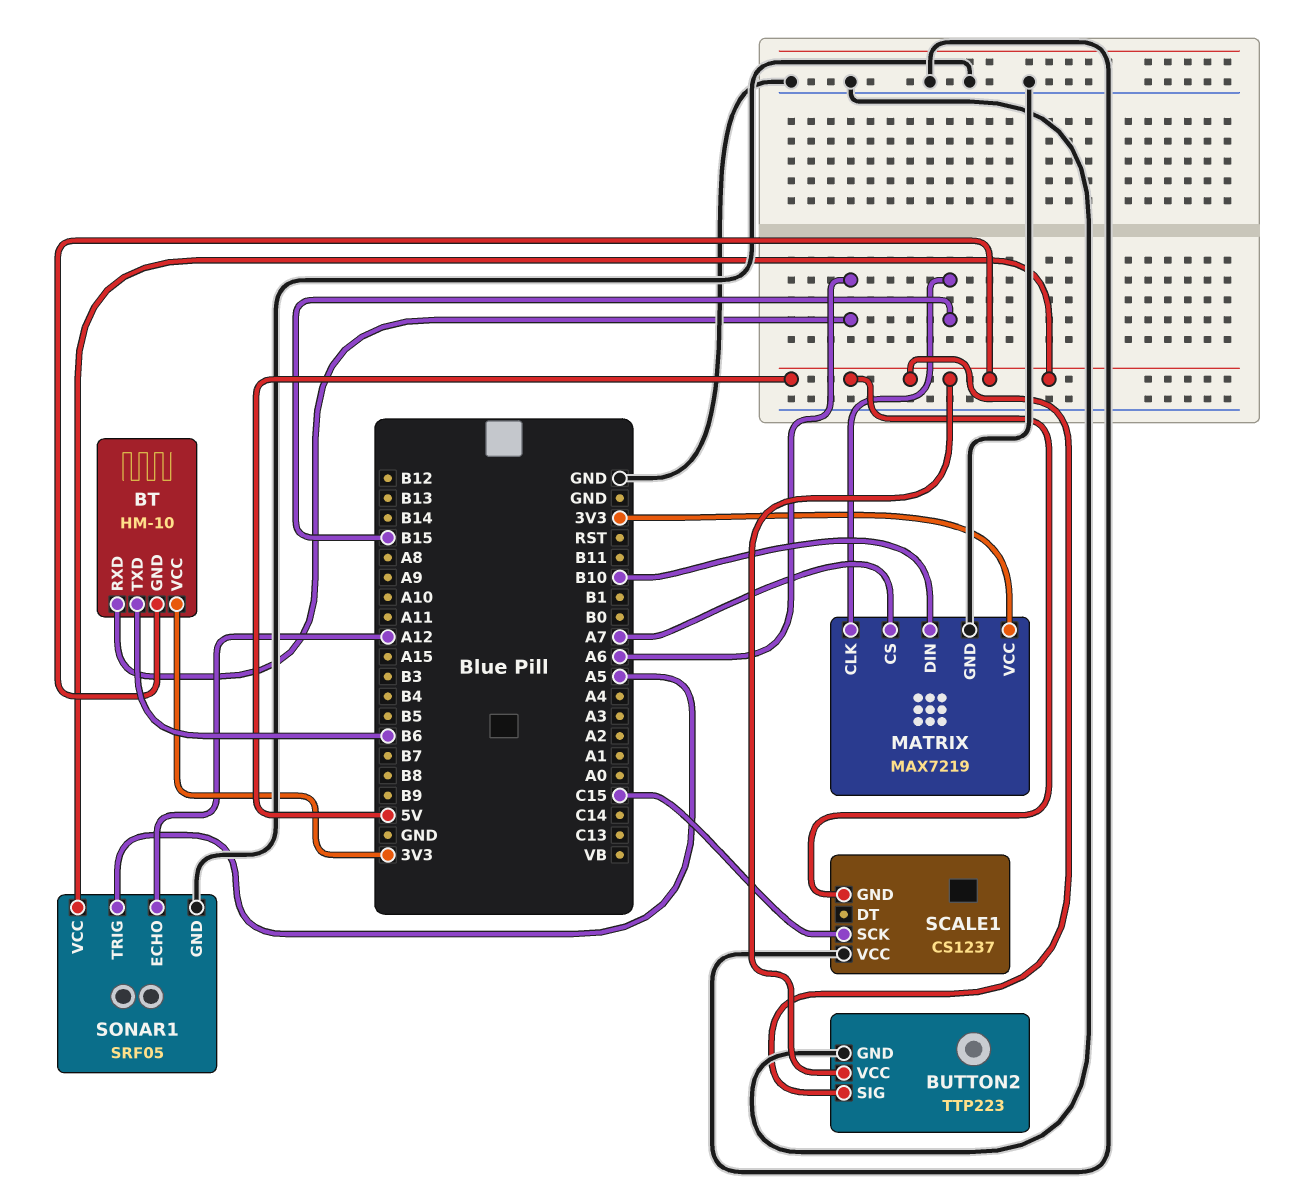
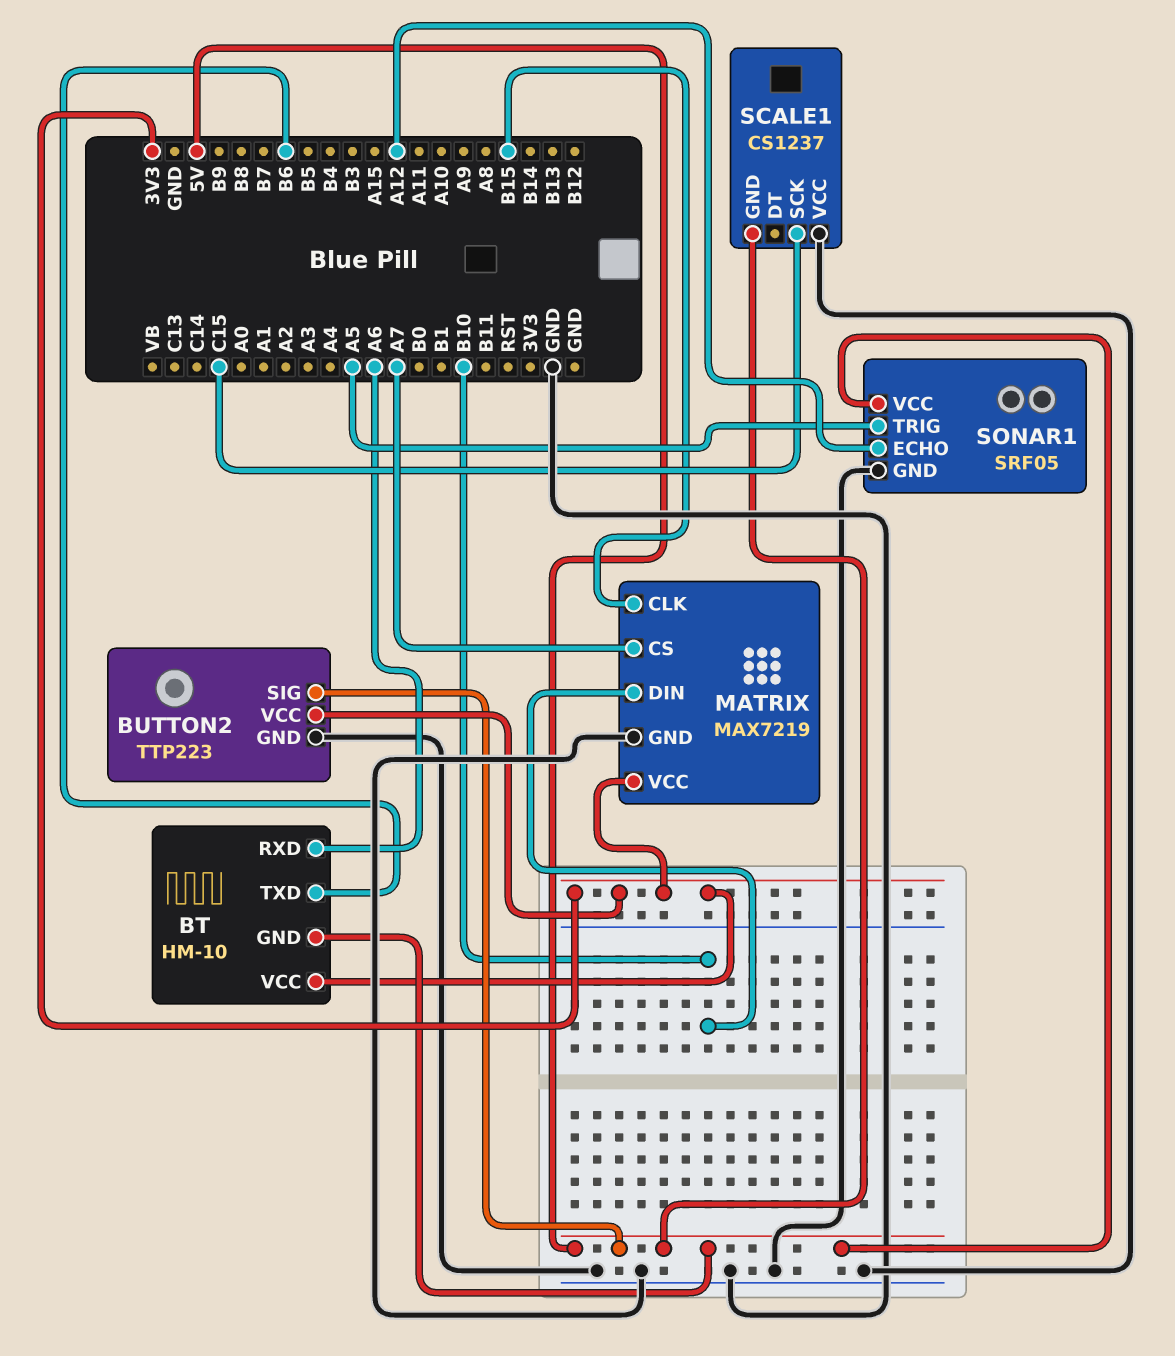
BUTTON2 pin VCC: 5V -> 3V3

